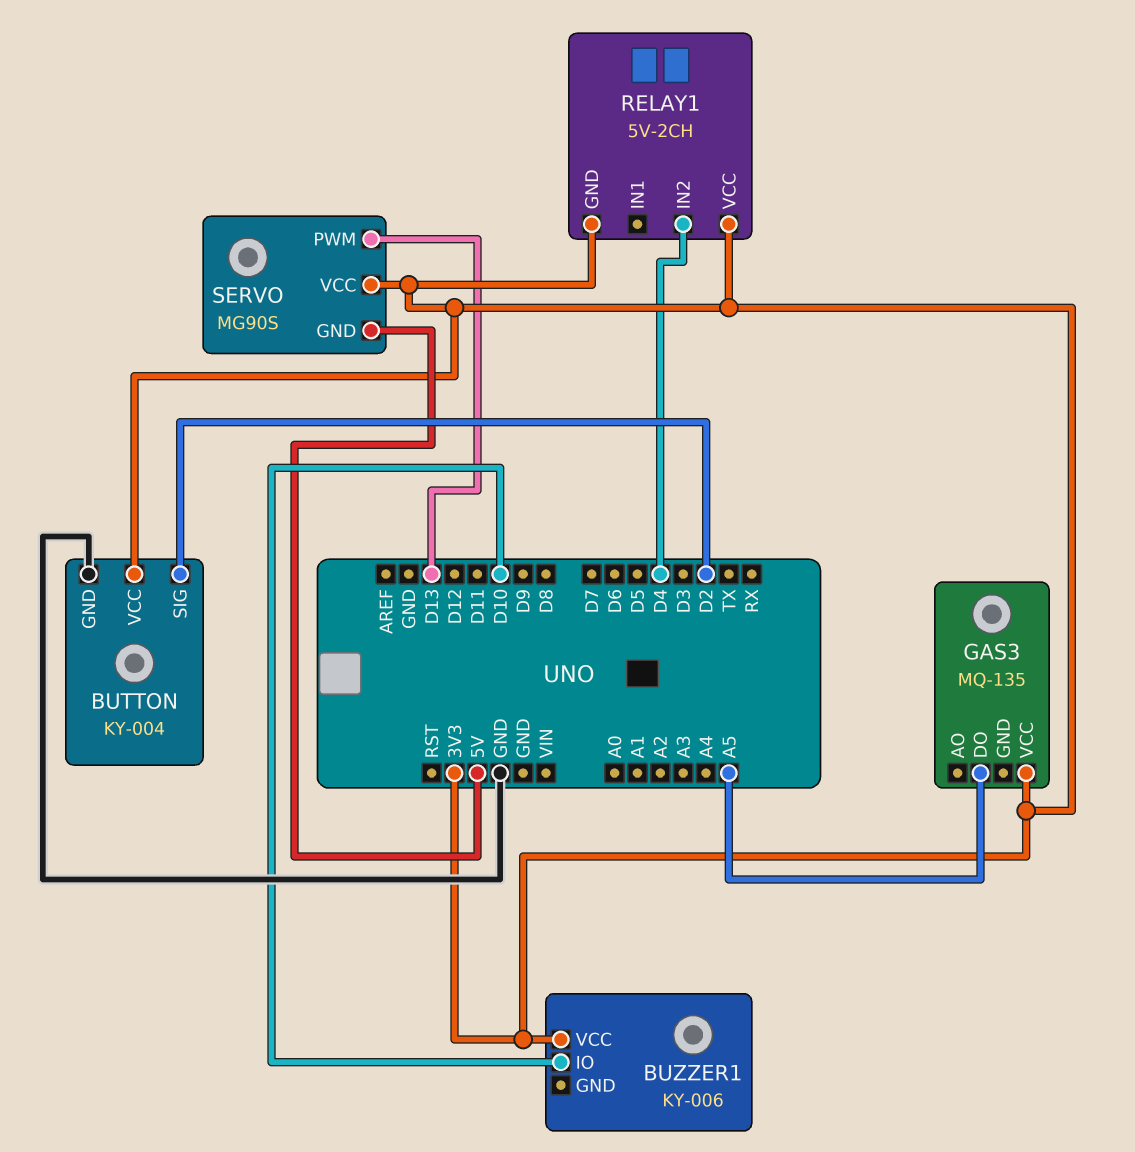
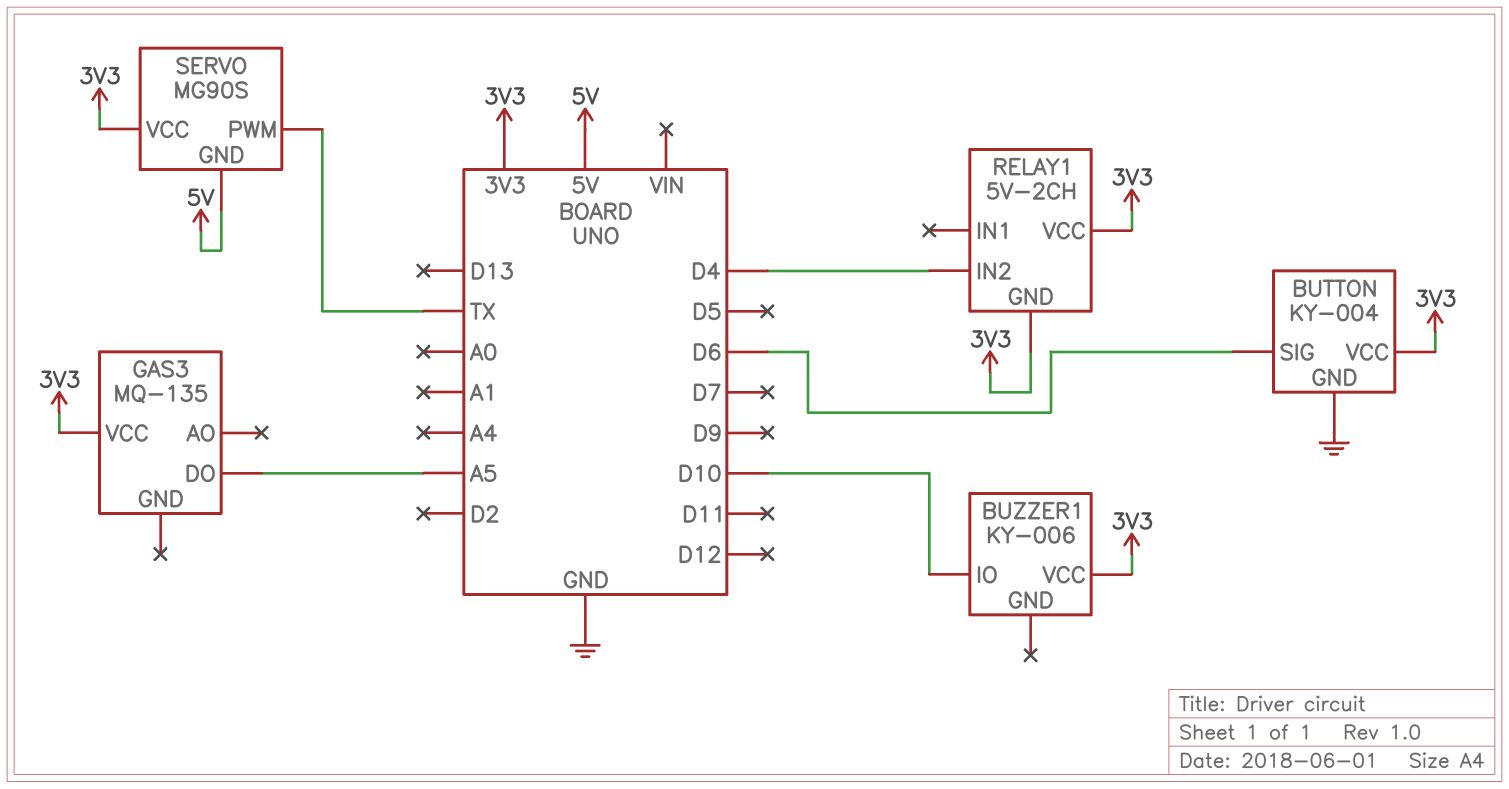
BUTTON pin SIG: D2 -> D6
SERVO pin PWM: D13 -> TX

